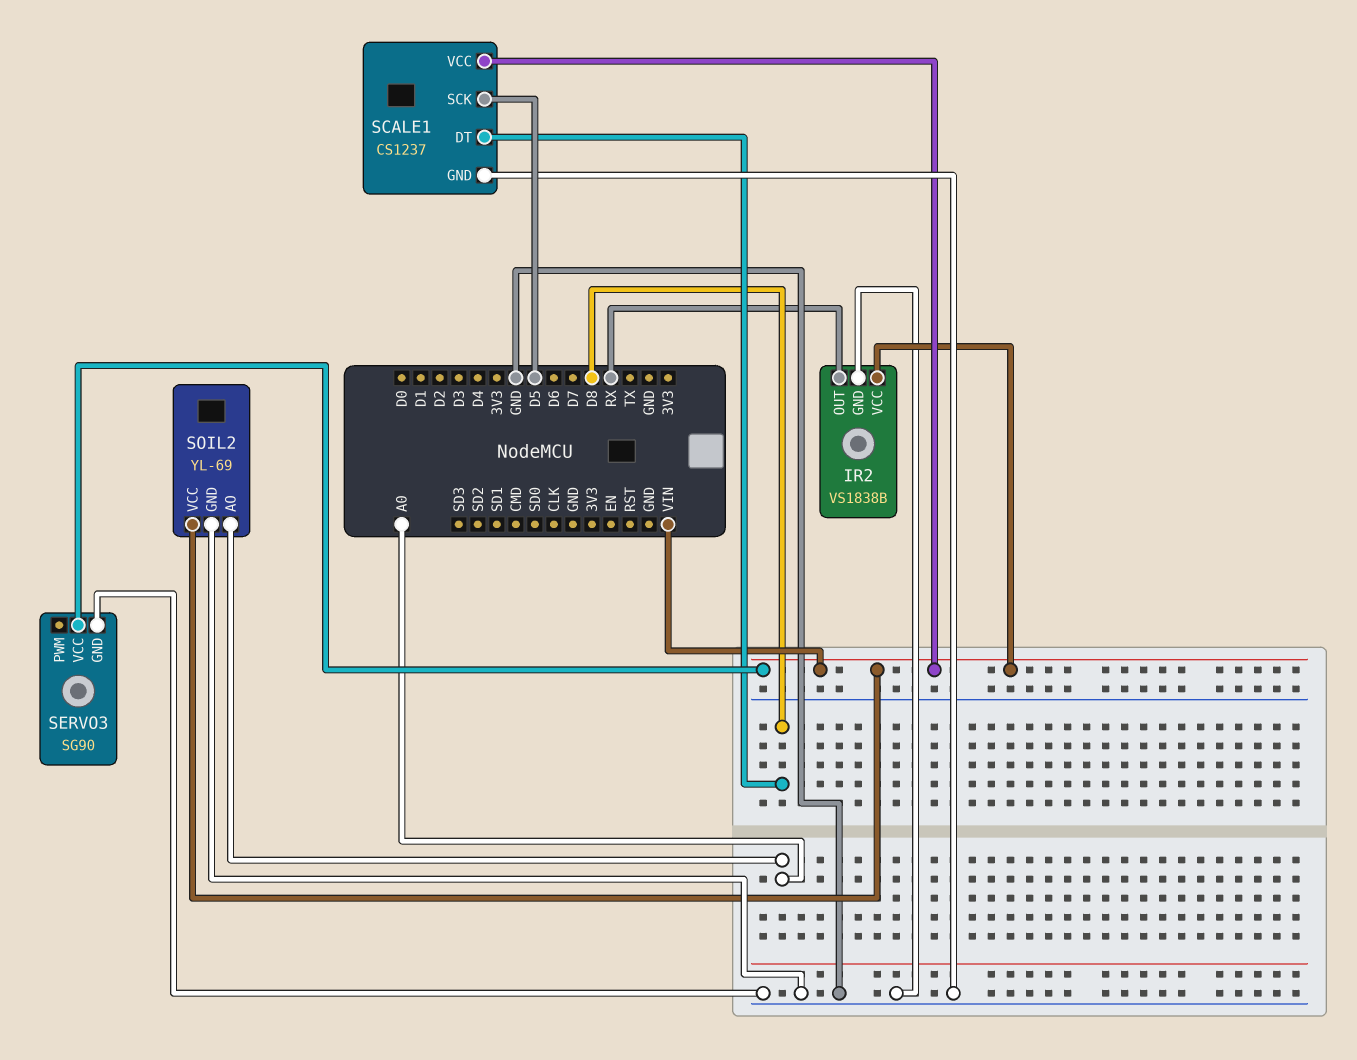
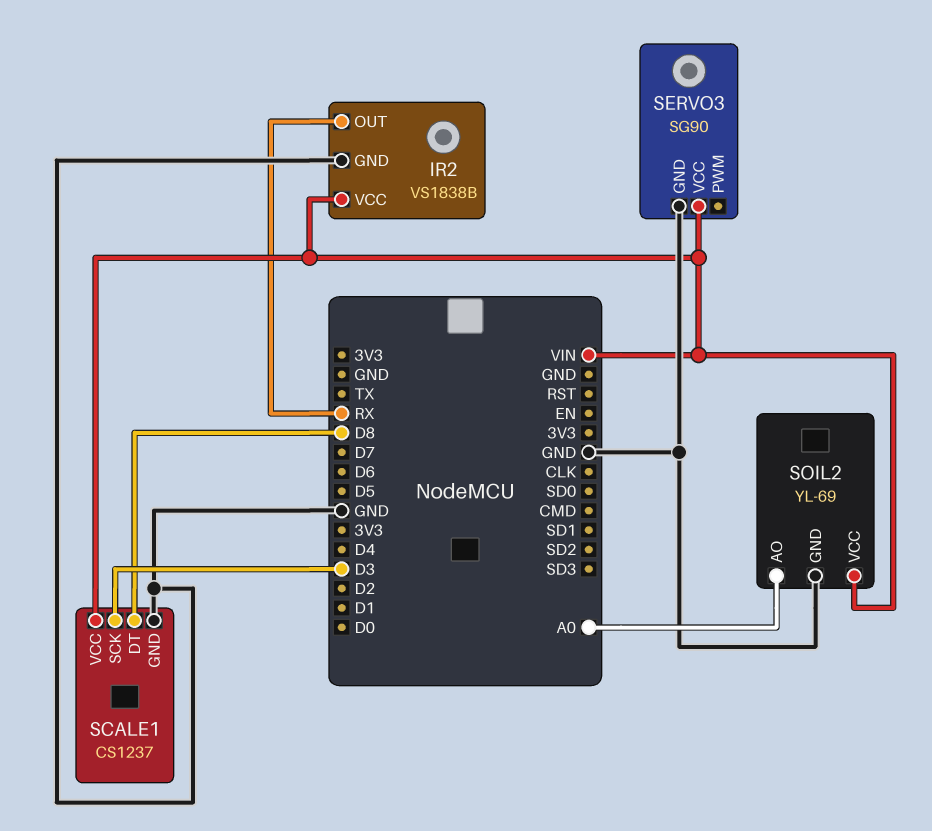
SCALE1 pin SCK: D5 -> D3

